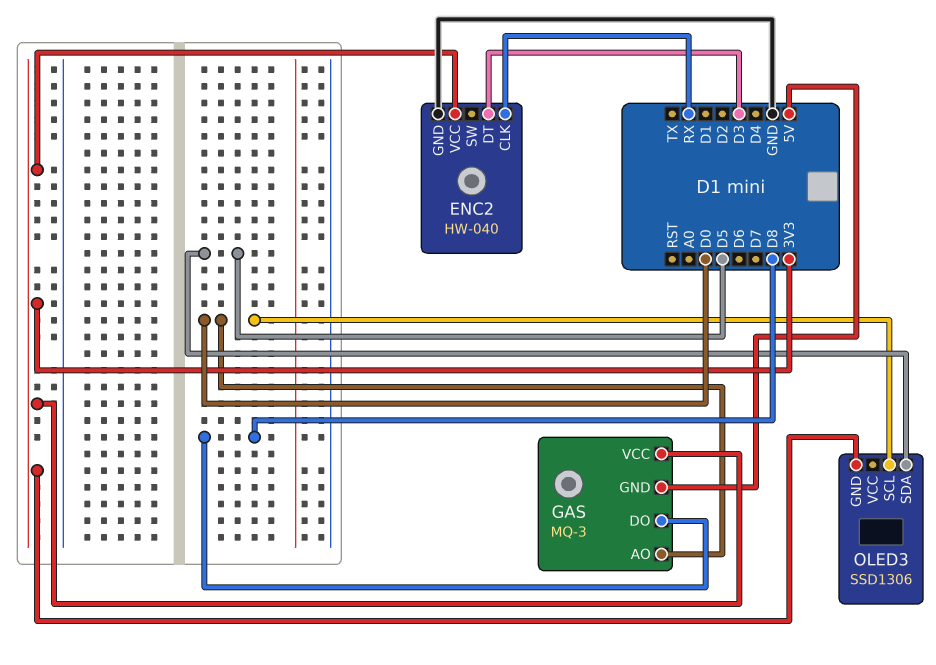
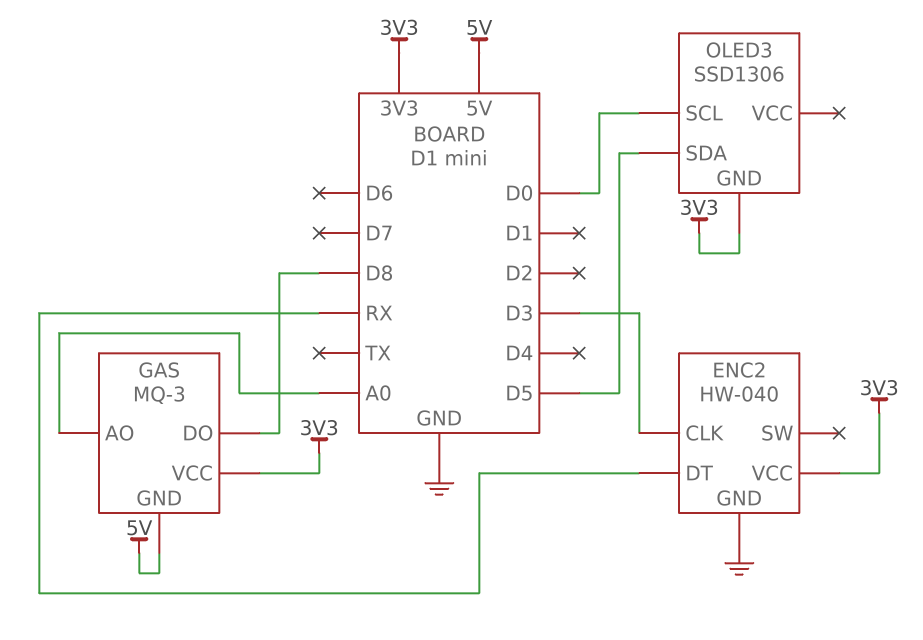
ENC2 pin CLK: RX -> D3
ENC2 pin DT: D3 -> RX
GAS pin AO: D0 -> A0

